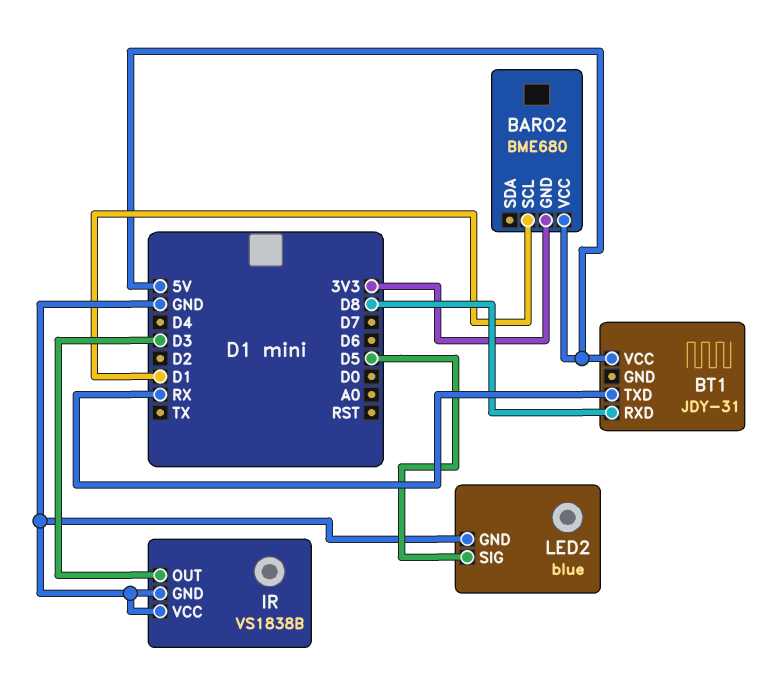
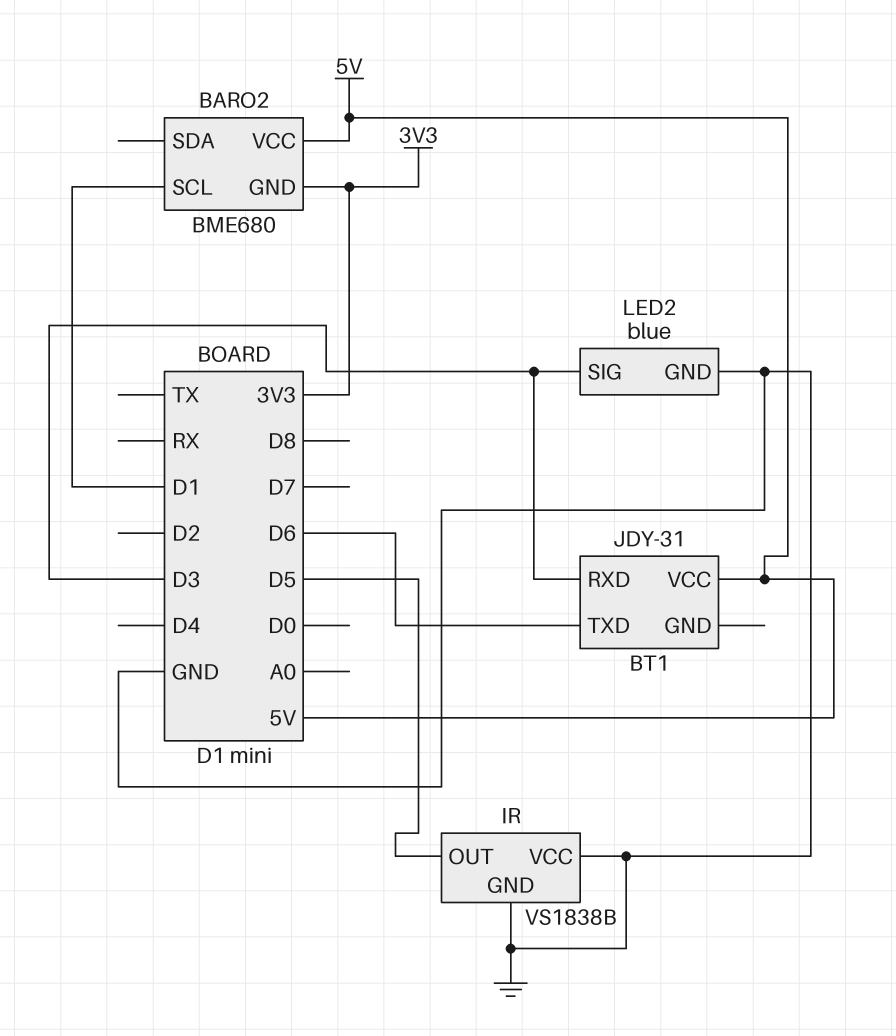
BT1 pin RXD: D8 -> D3
BT1 pin TXD: RX -> D6
IR pin OUT: D3 -> D5
LED2 pin SIG: D5 -> D3

